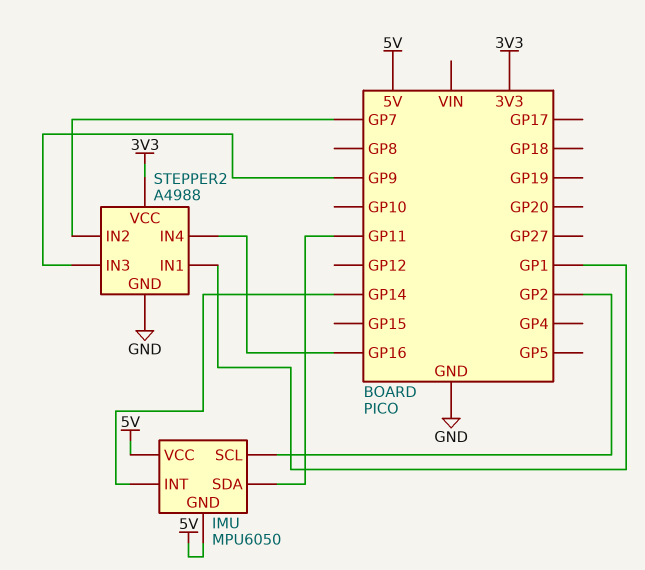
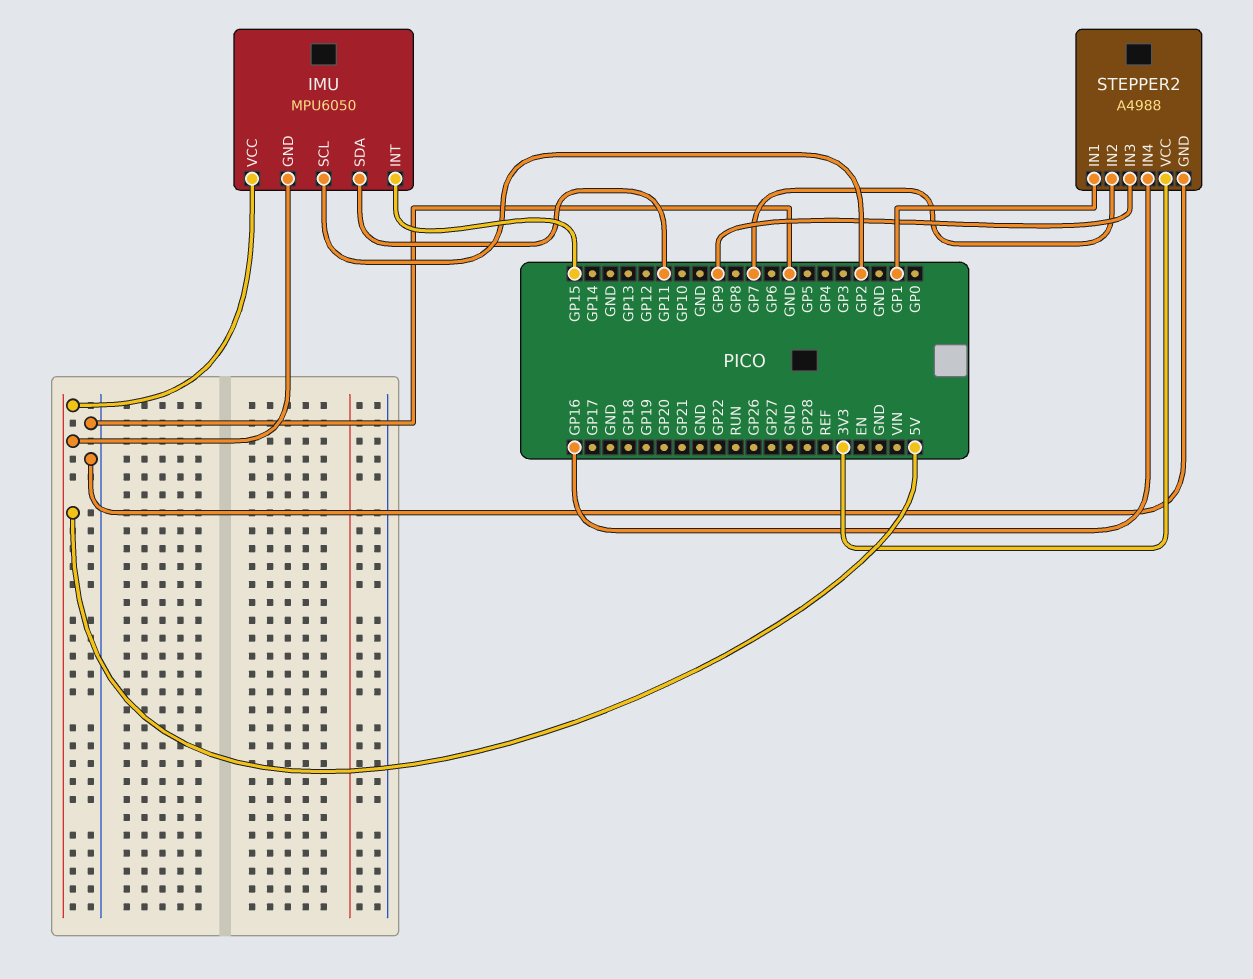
IMU pin INT: GP14 -> GP15

